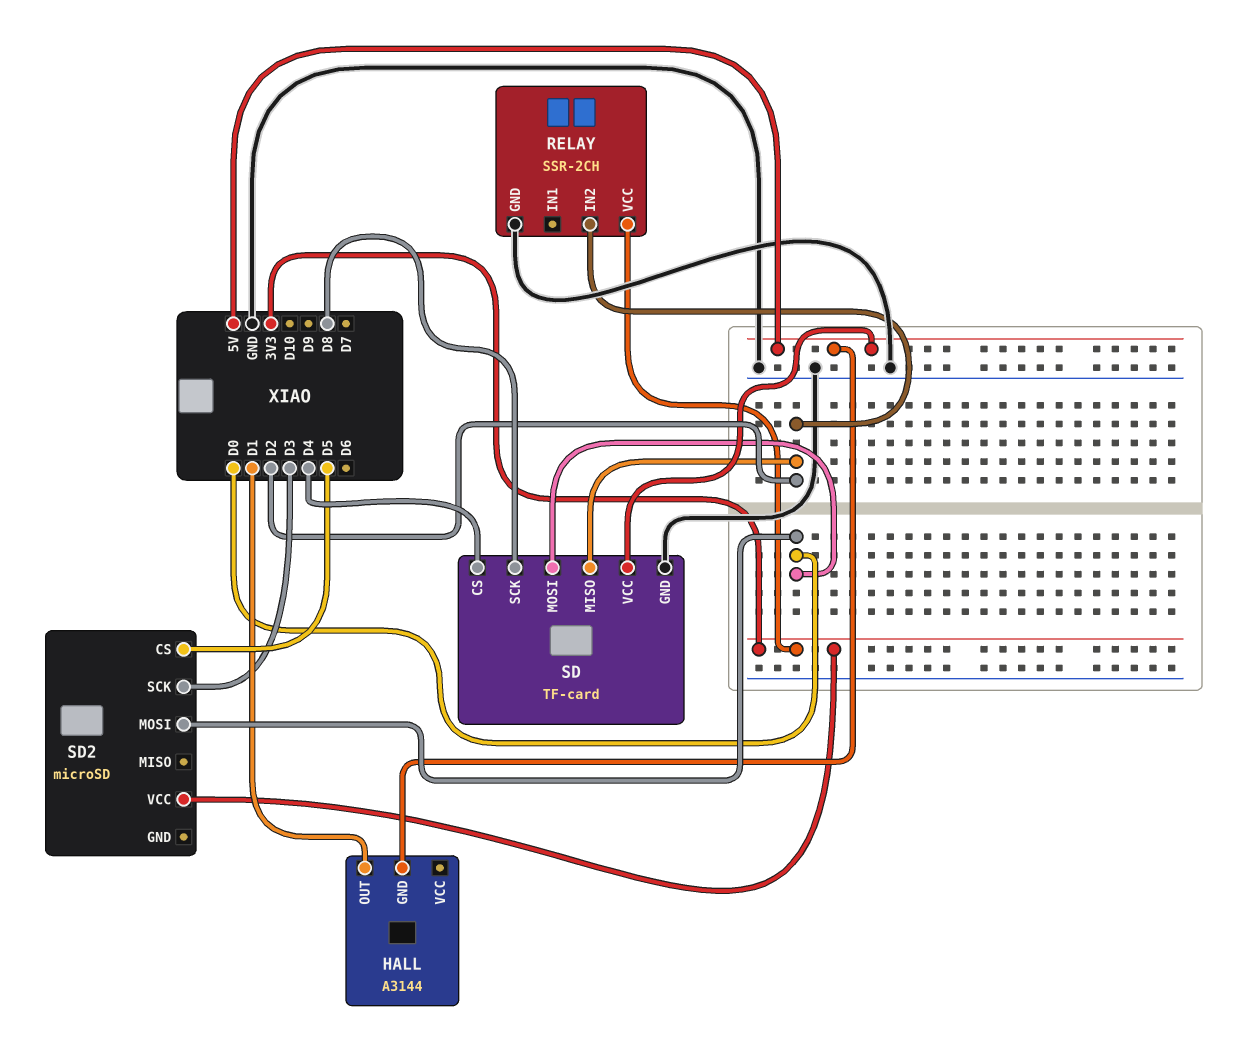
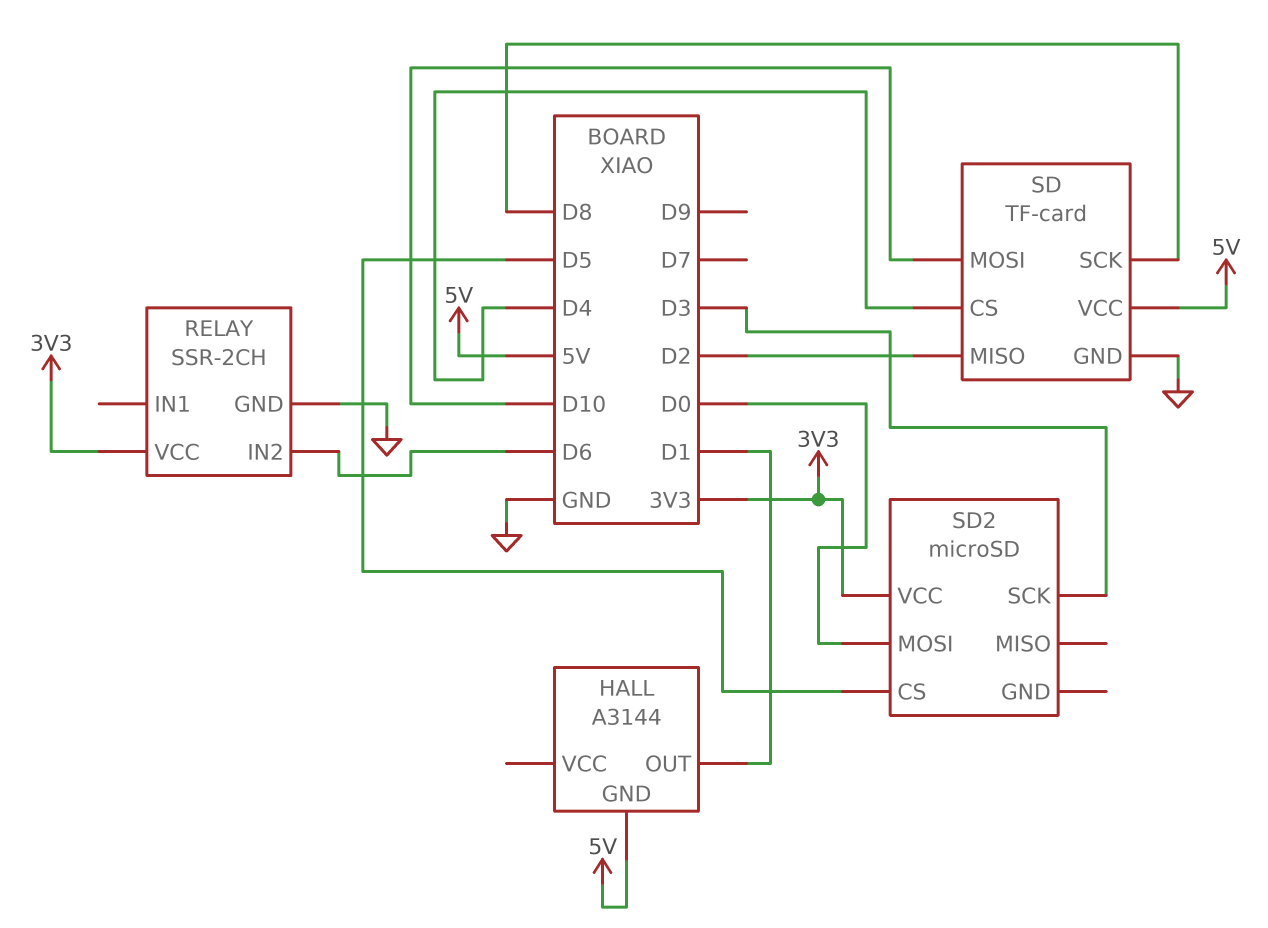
RELAY pin IN2: D2 -> D6
SD pin MOSI: D0 -> D10

